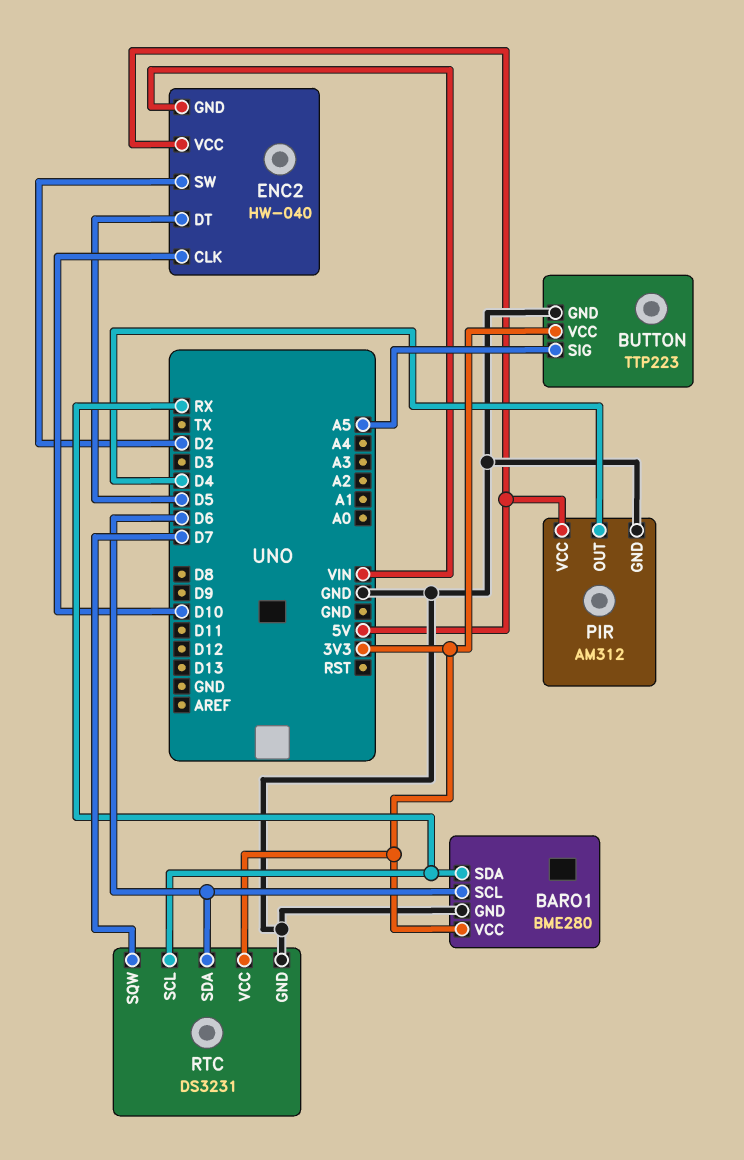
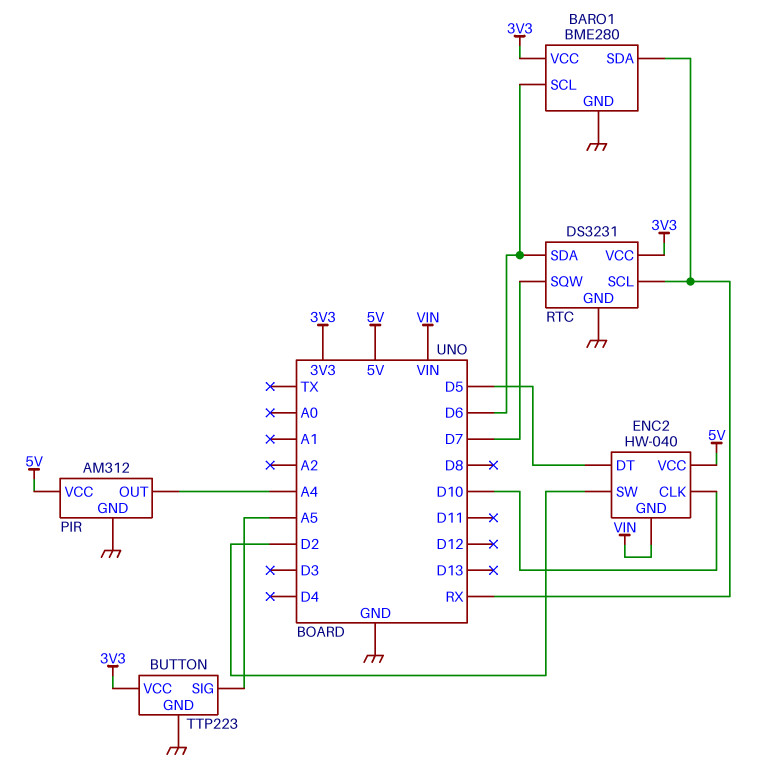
PIR pin OUT: D4 -> A4

